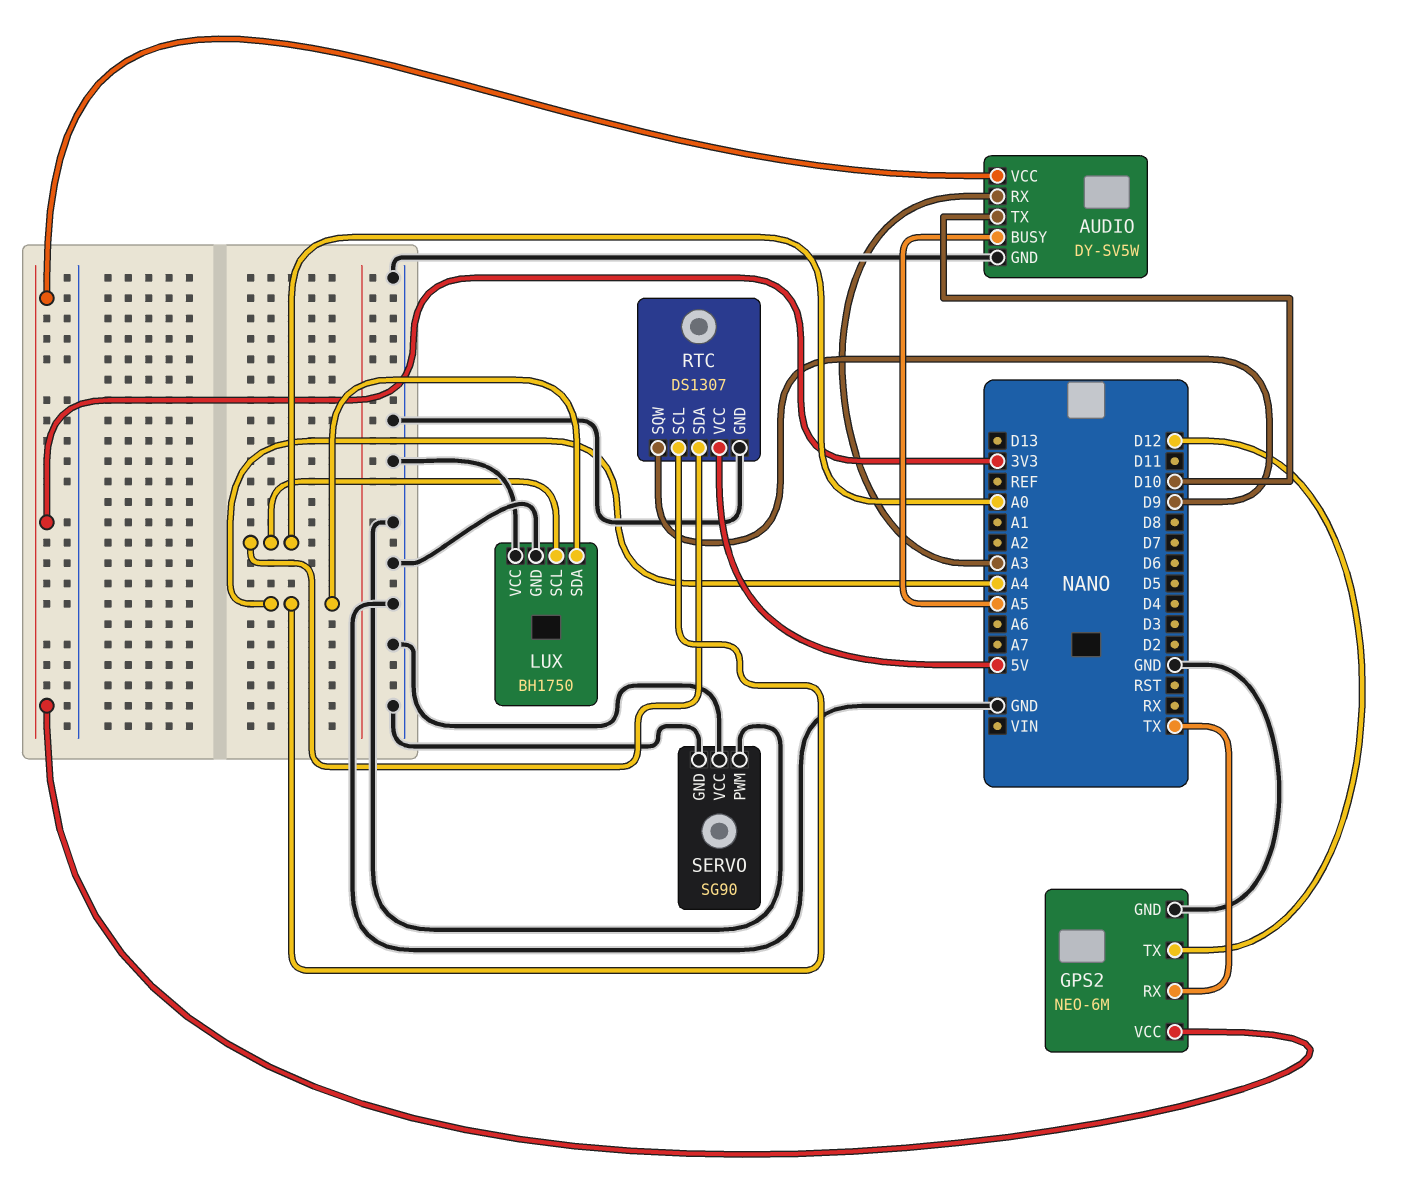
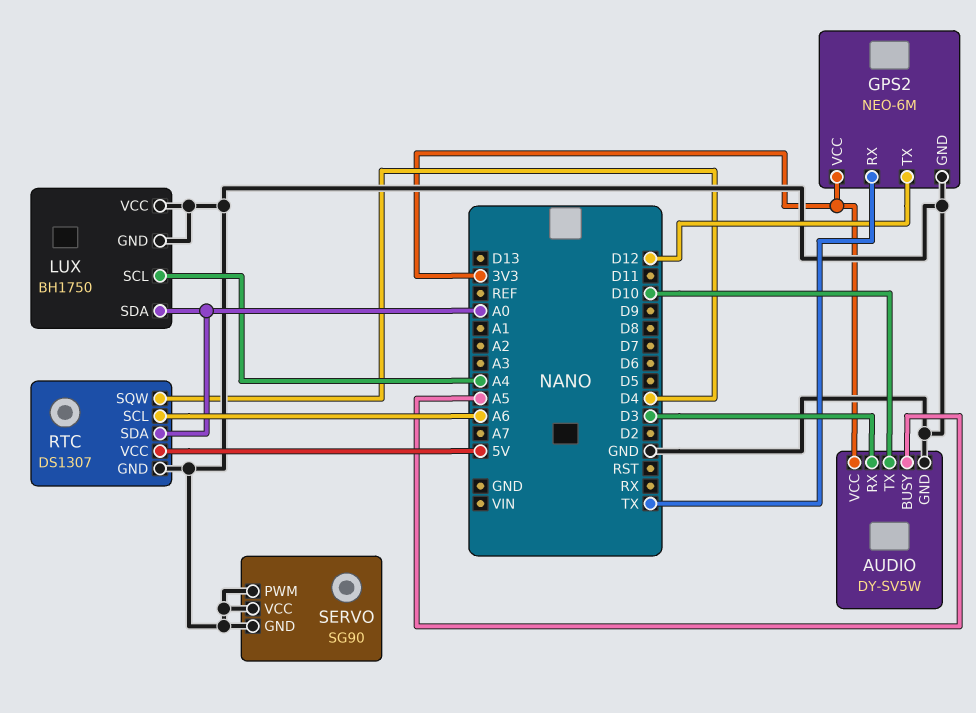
AUDIO pin RX: A3 -> D3
LUX pin SCL: A0 -> A4
LUX pin SDA: A4 -> A0
RTC pin SCL: A4 -> A6
RTC pin SQW: D9 -> D4

